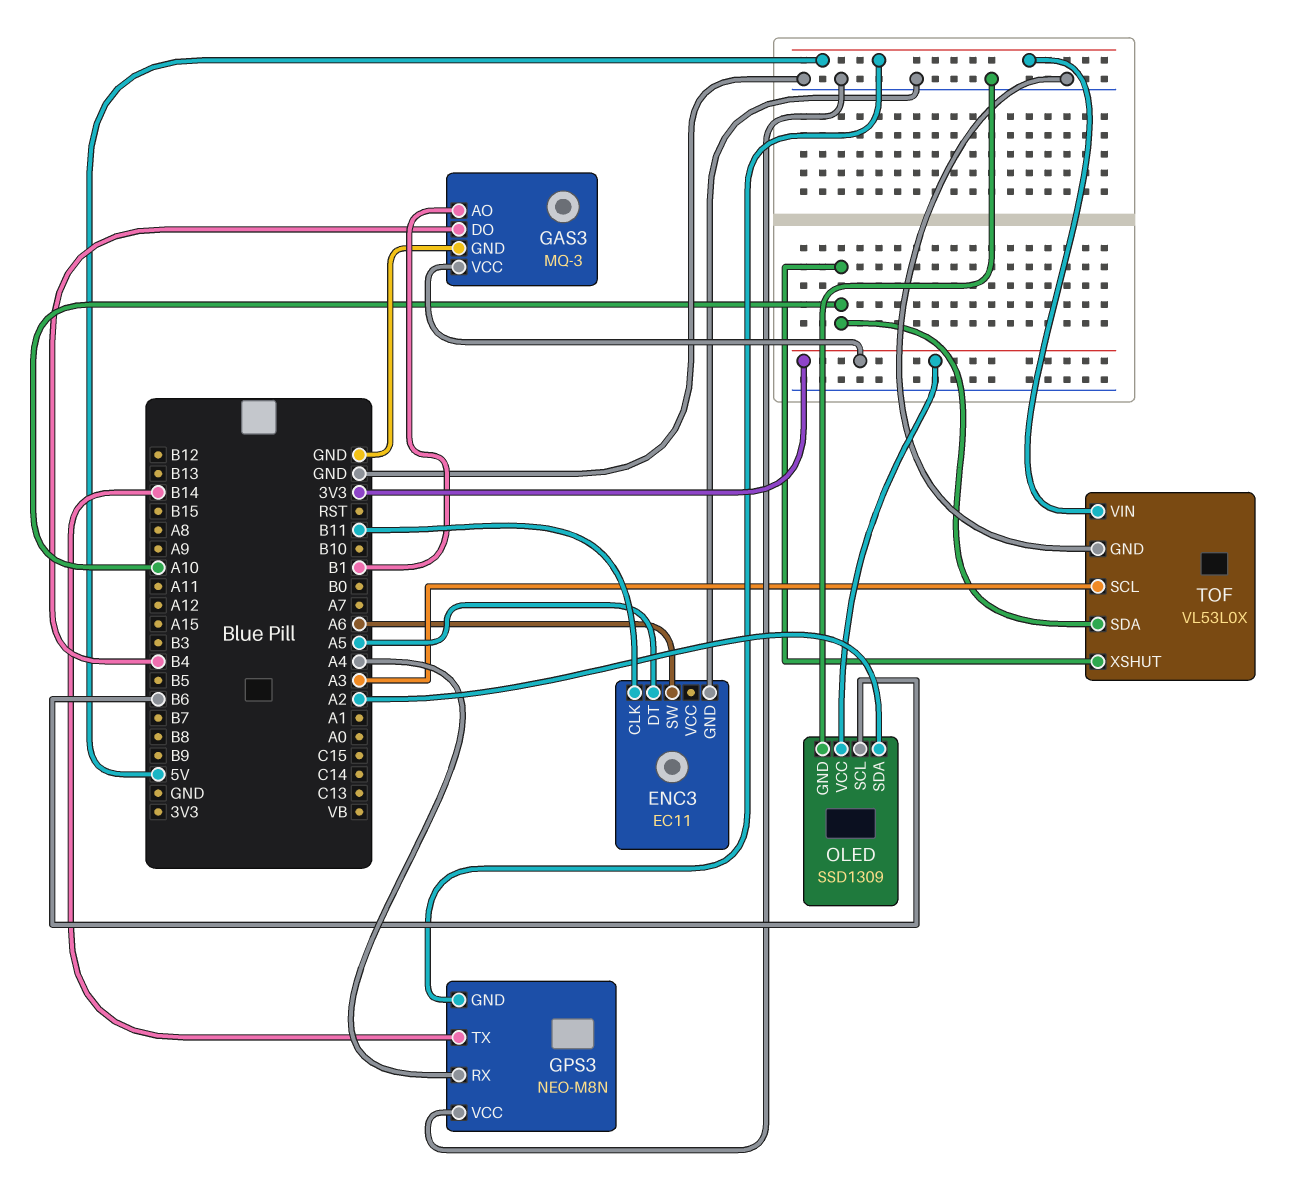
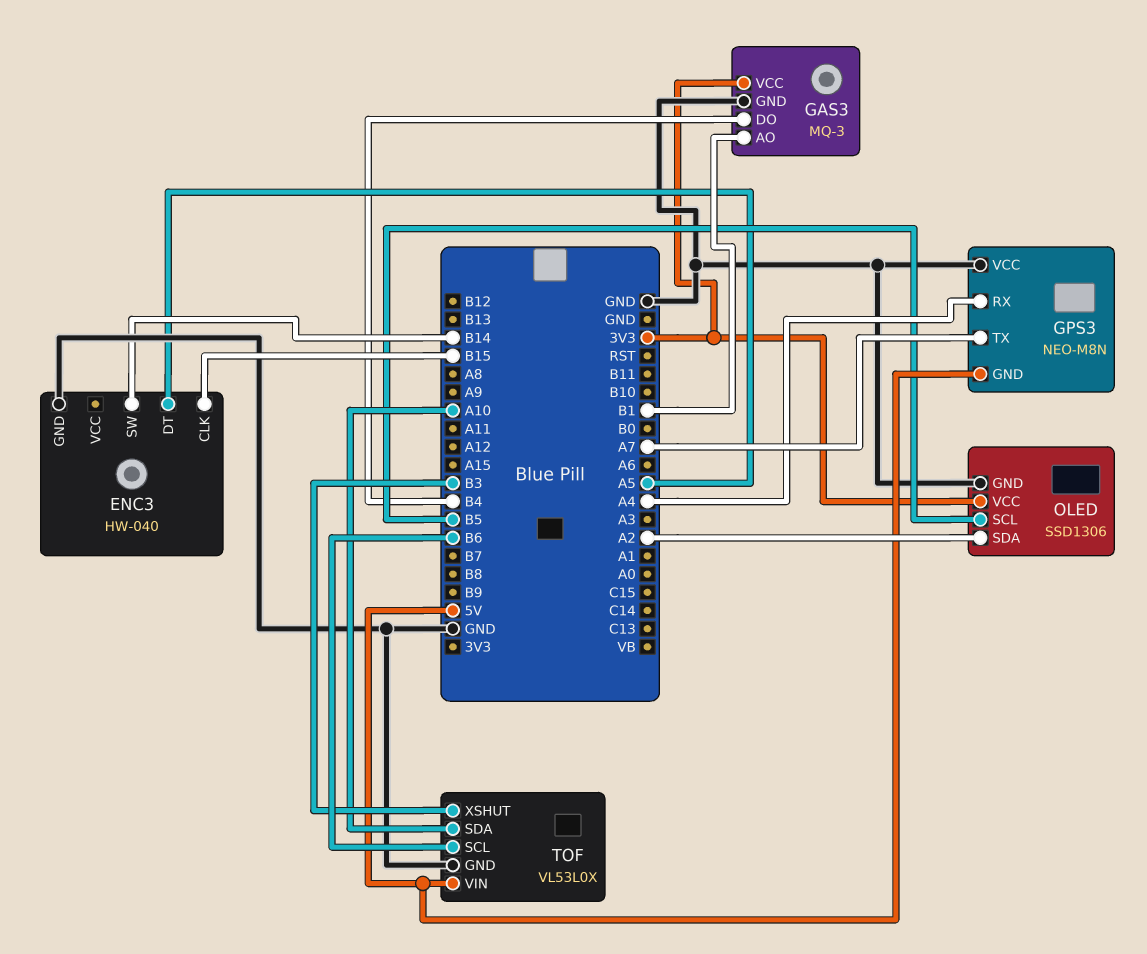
ENC3: EC11 -> HW-040
ENC3 pin CLK: B11 -> B15
ENC3 pin SW: A6 -> B14
GPS3 pin TX: B14 -> A7
OLED: SSD1309 -> SSD1306
OLED pin SCL: B6 -> B5
TOF pin SCL: A3 -> B6
TOF pin XSHUT: A10 -> B3

